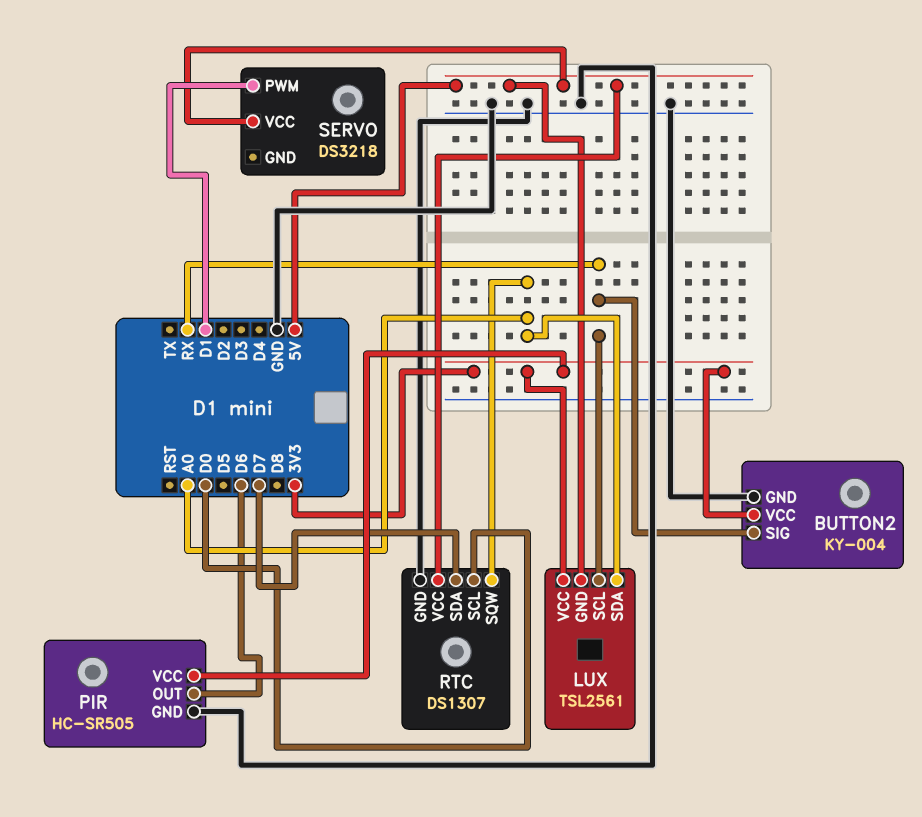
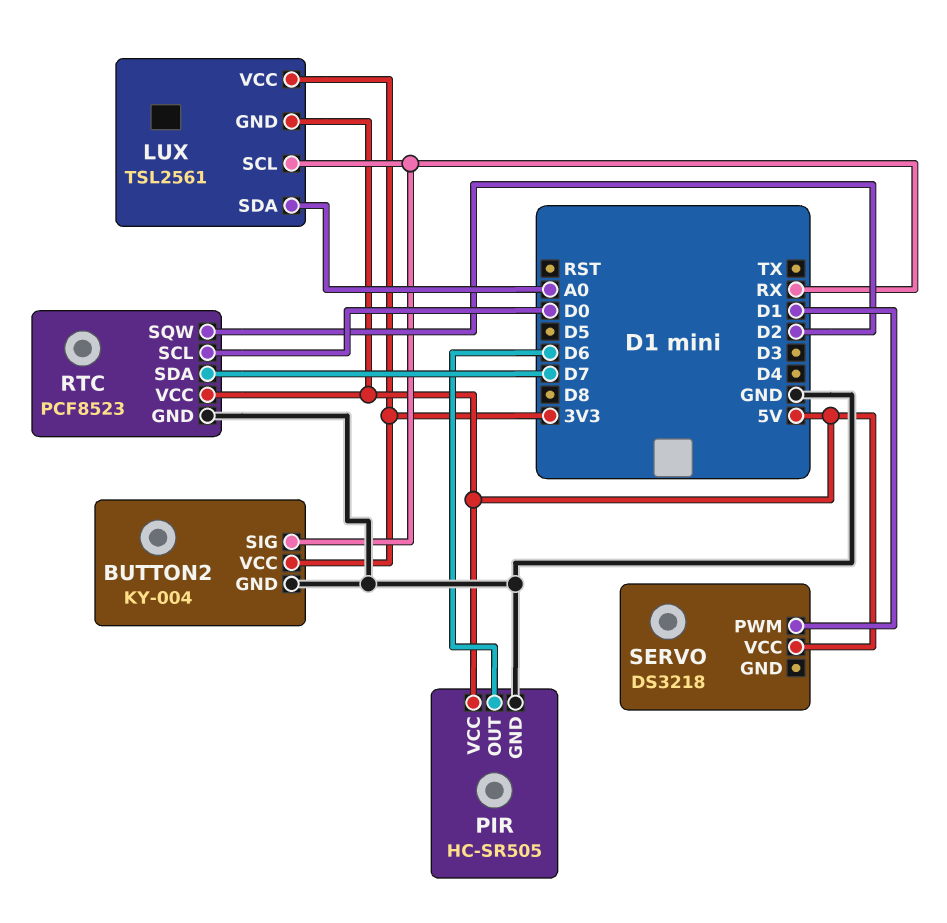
PIR pin VCC: 3V3 -> 5V
RTC: DS1307 -> PCF8523
RTC pin SQW: A0 -> D2

